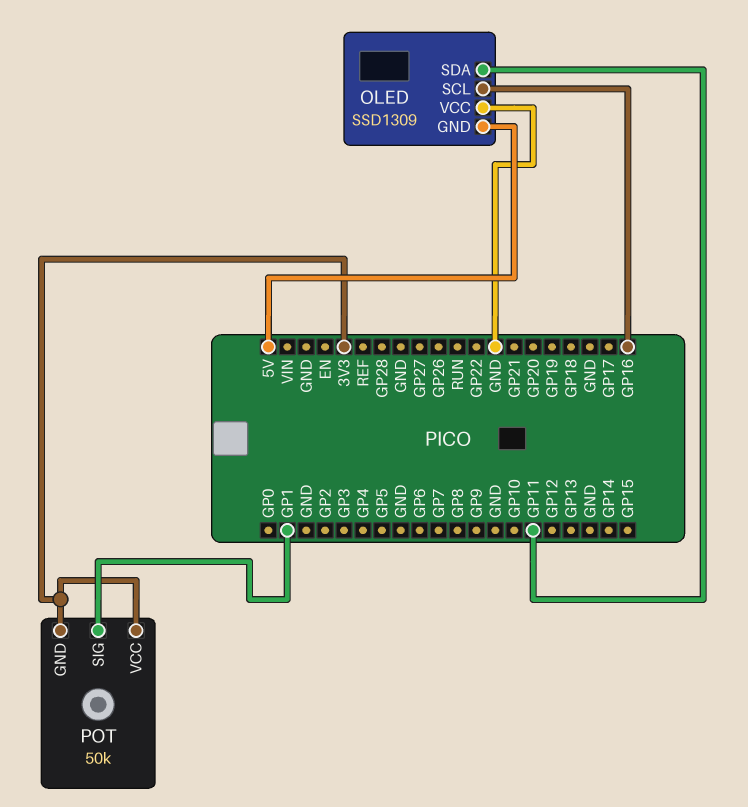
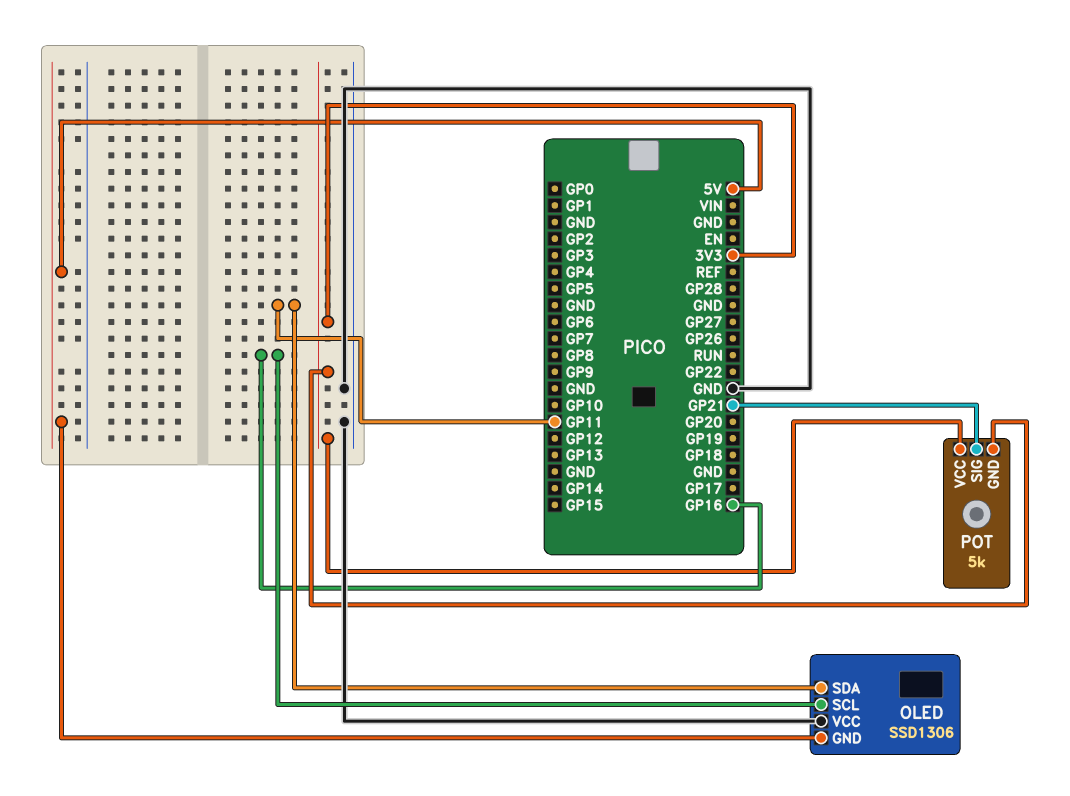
OLED: SSD1309 -> SSD1306
POT: 50k -> 5k
POT pin SIG: GP1 -> GP21

